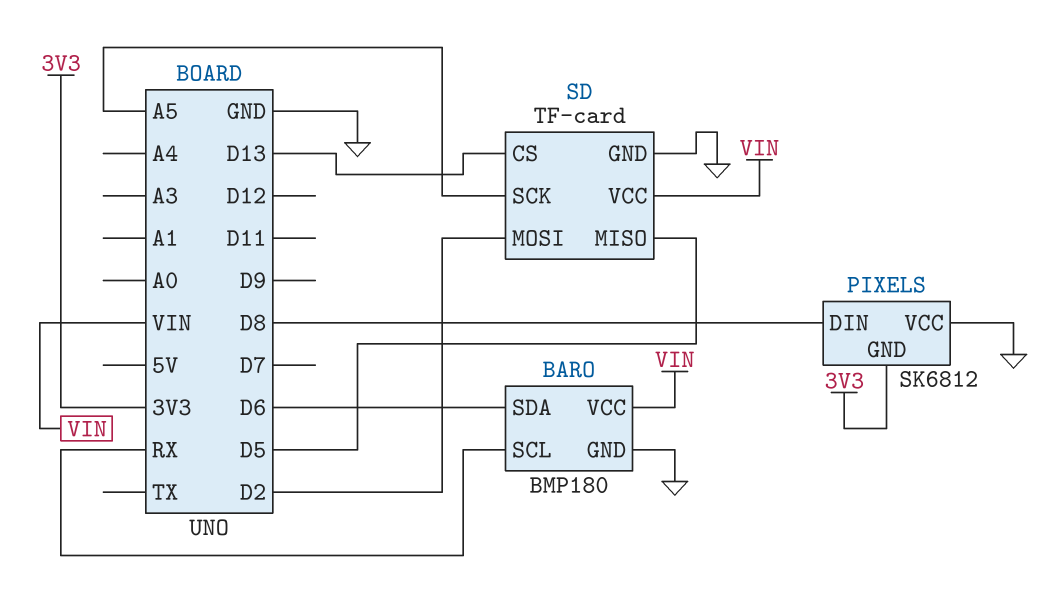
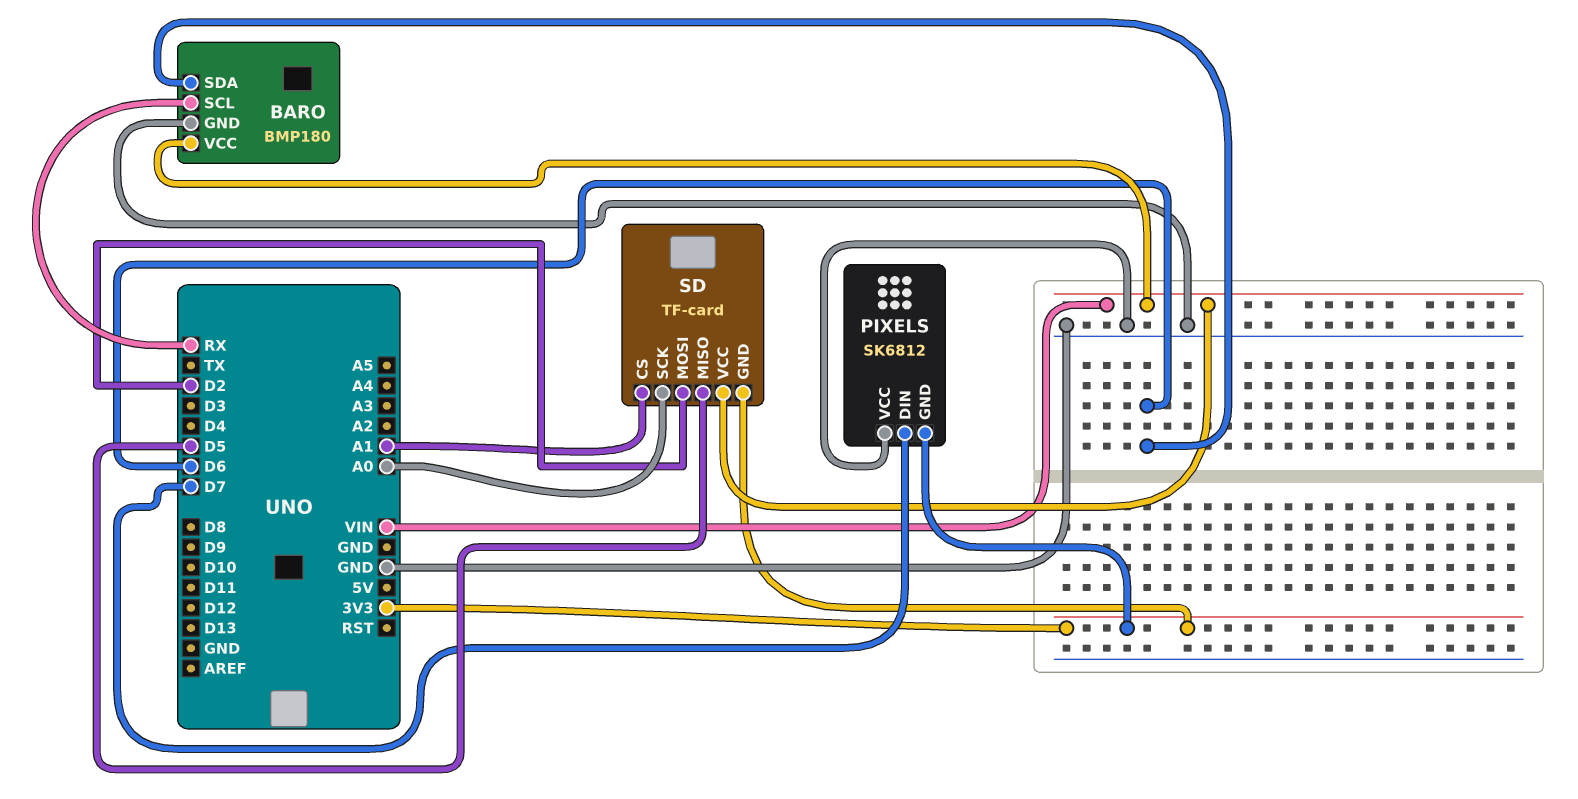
PIXELS pin DIN: D8 -> D7
SD pin CS: D13 -> A1
SD pin GND: GND -> 3V3
SD pin SCK: A5 -> A0

